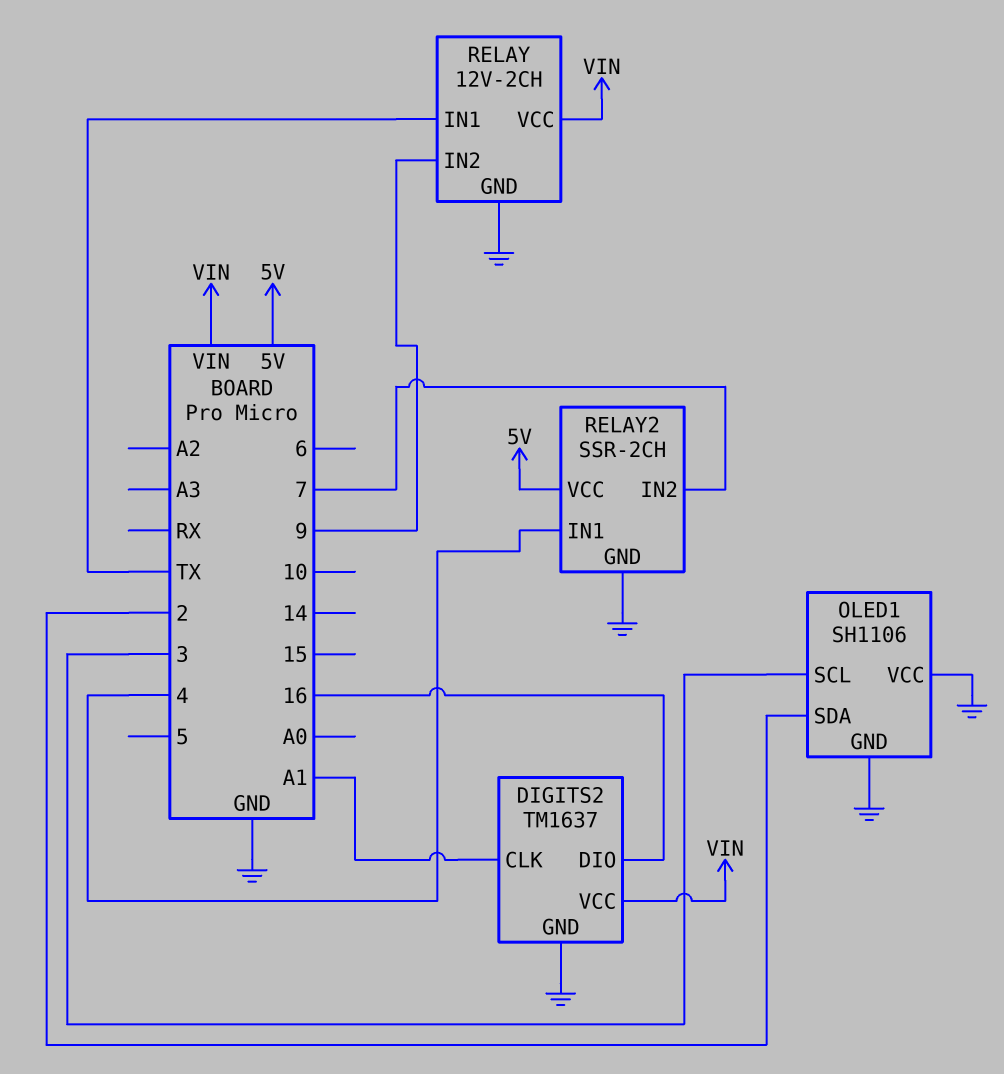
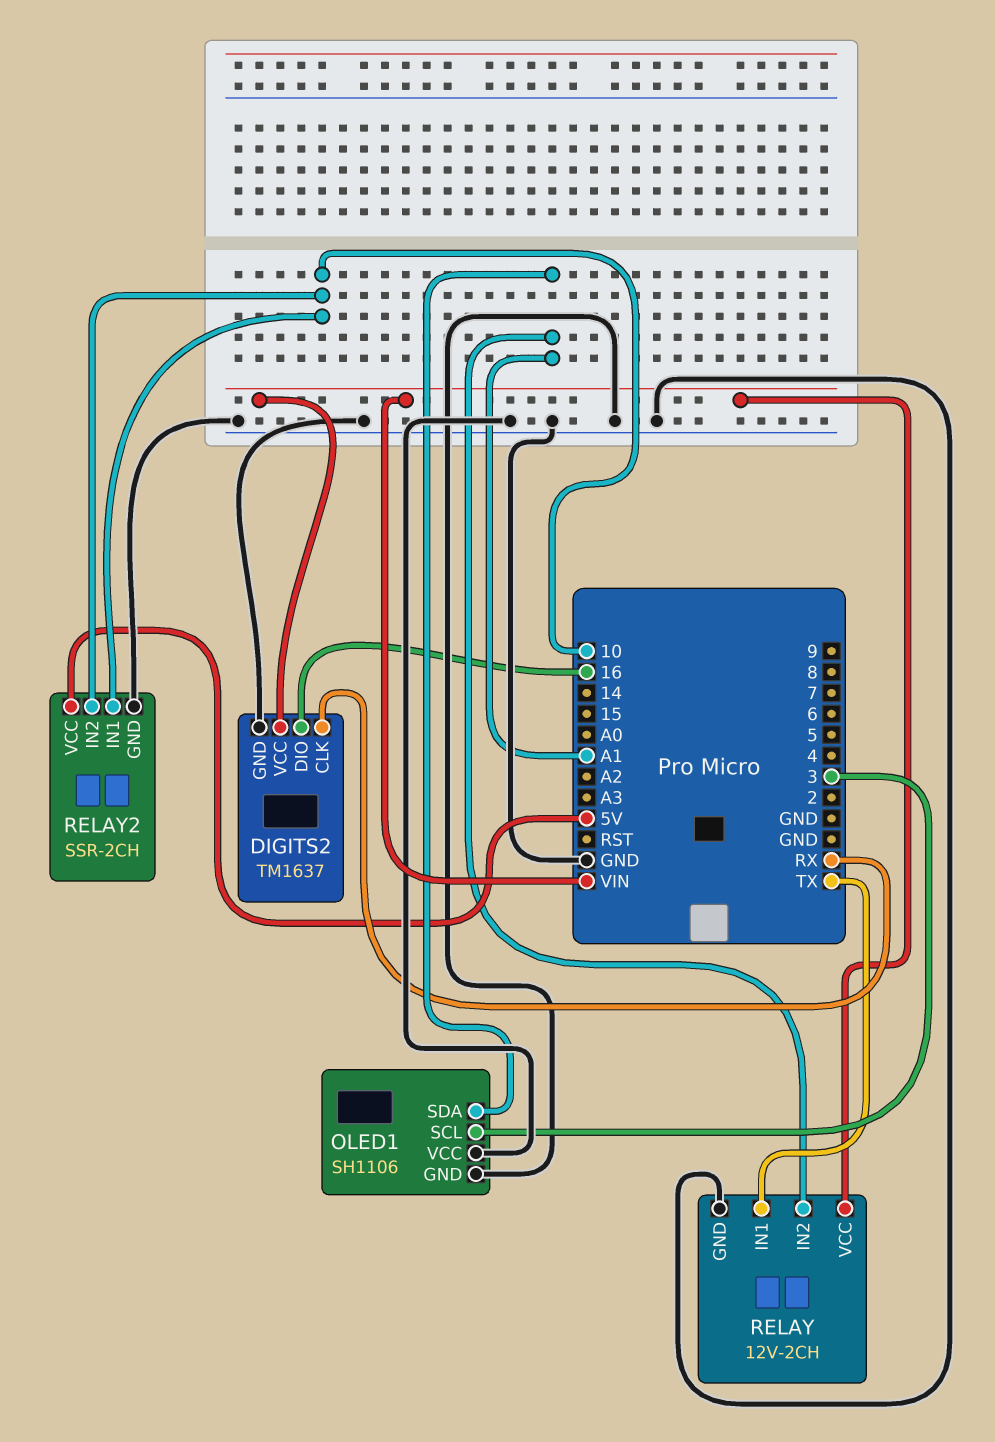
DIGITS2 pin CLK: A1 -> RX
OLED1 pin SDA: 2 -> A1
RELAY pin IN2: 9 -> A1
RELAY2 pin IN1: 4 -> 10
RELAY2 pin IN2: 7 -> 10

